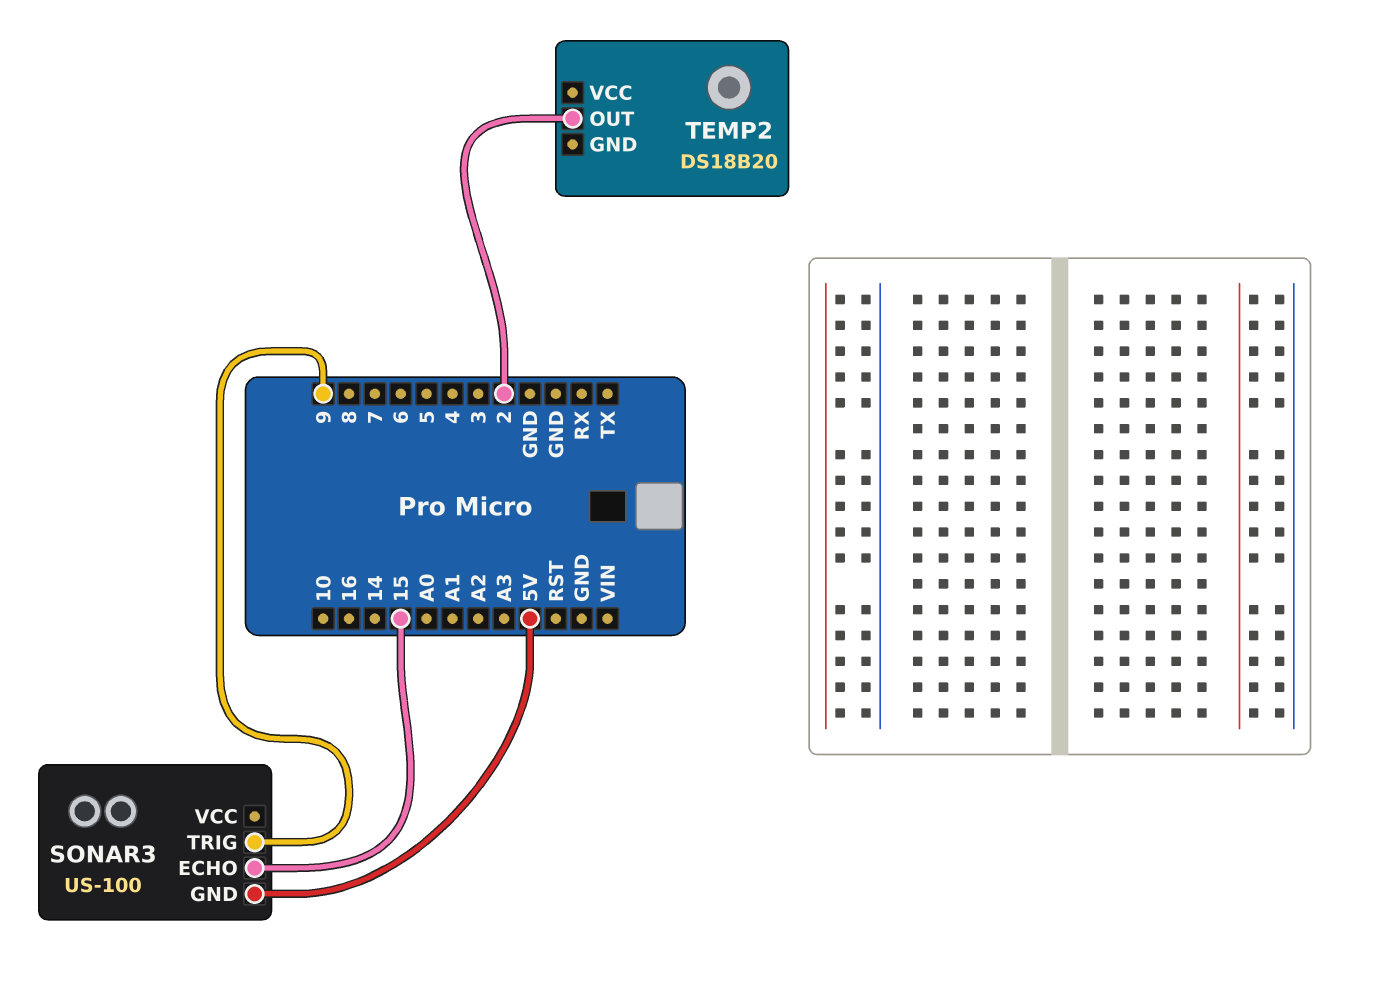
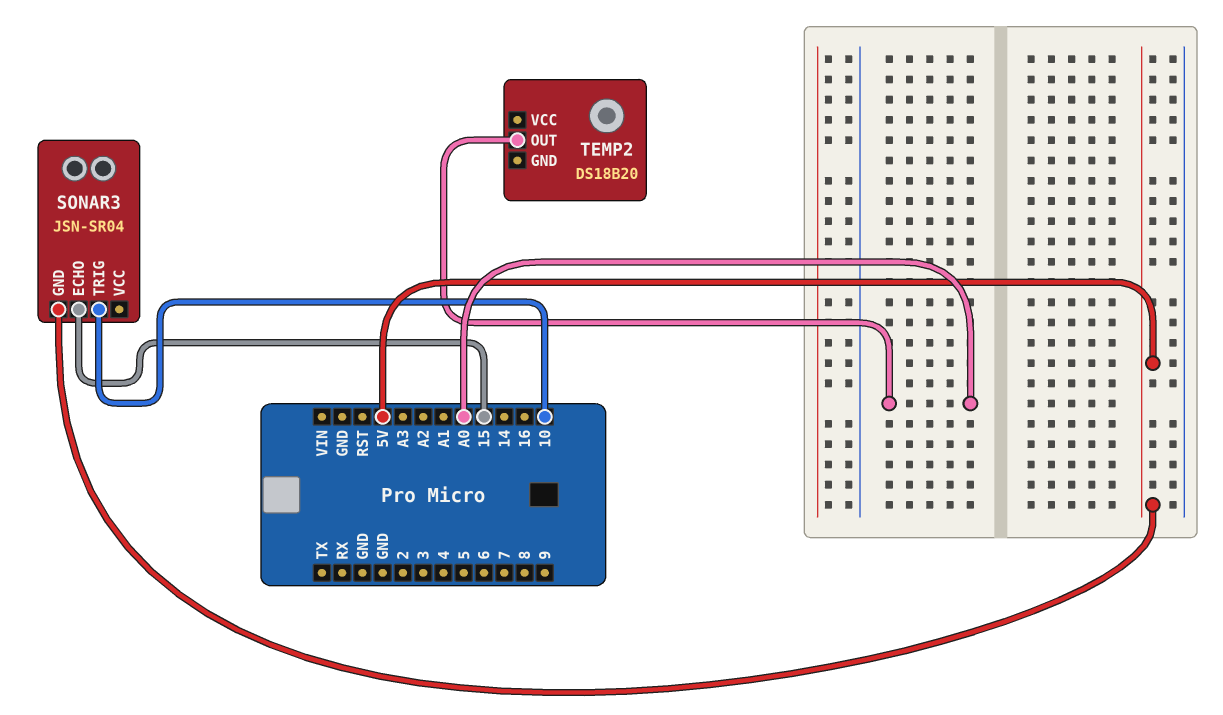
SONAR3: US-100 -> JSN-SR04
SONAR3 pin TRIG: 9 -> 10
TEMP2 pin OUT: 2 -> A0

